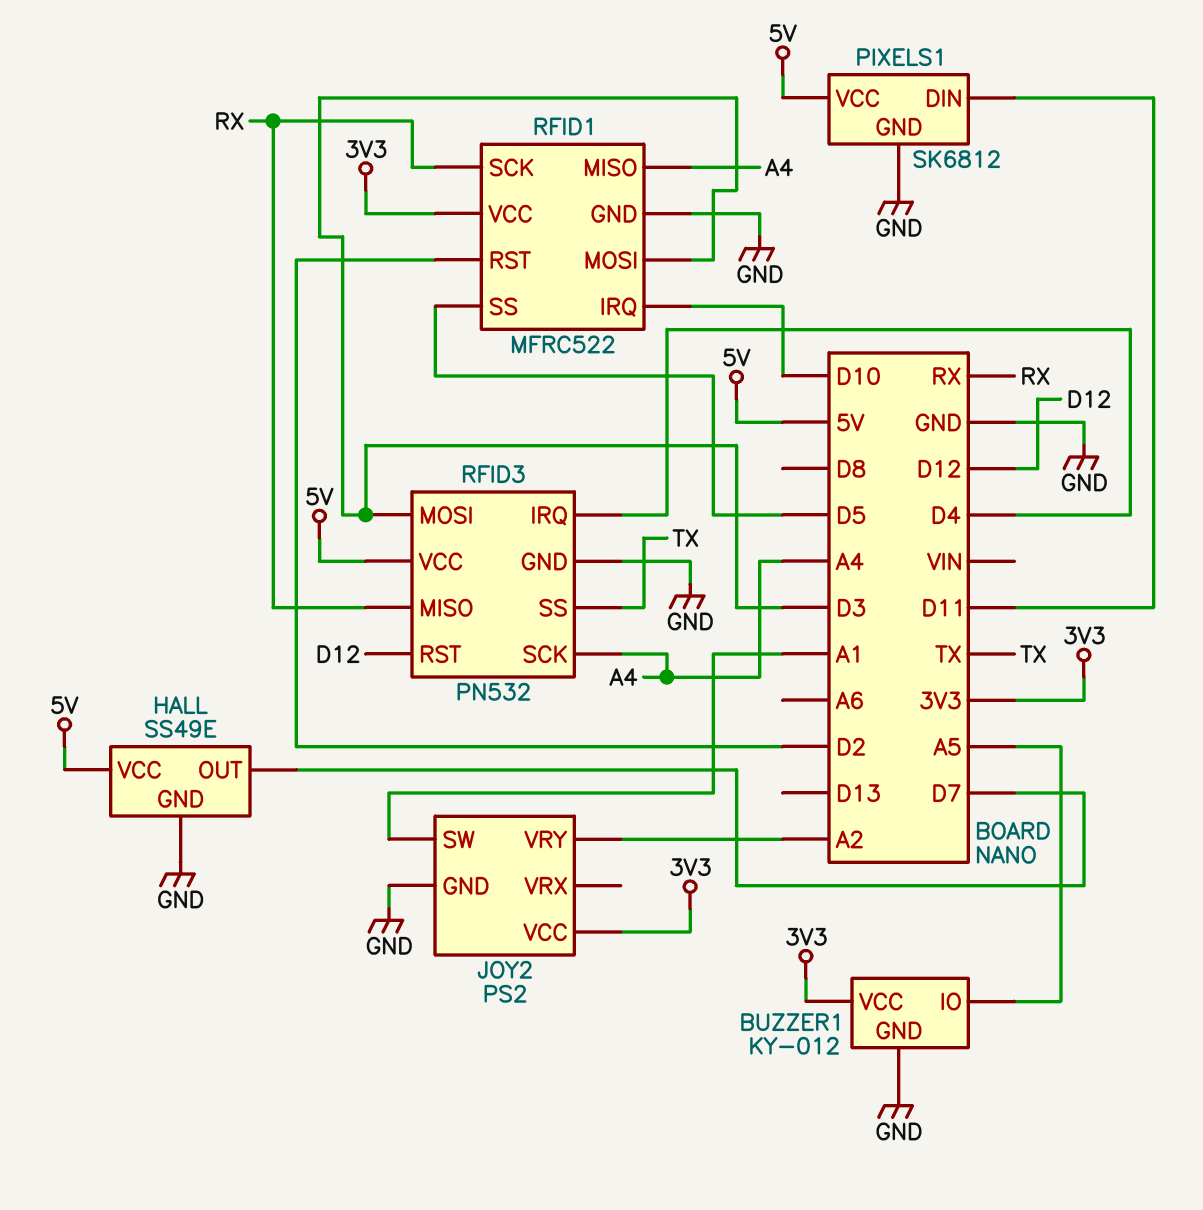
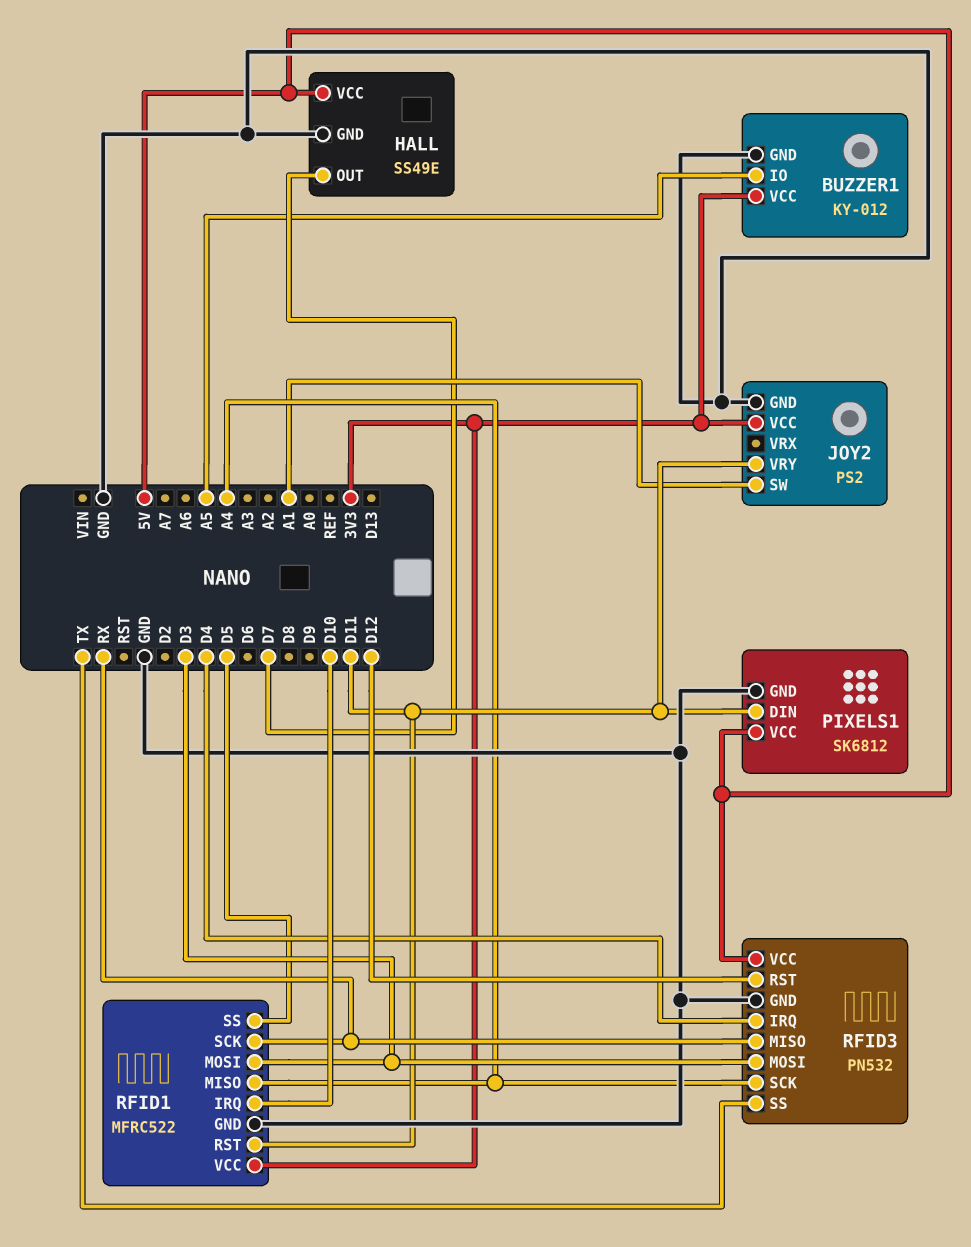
JOY2 pin VRY: A2 -> D11
RFID1 pin RST: D2 -> D11

